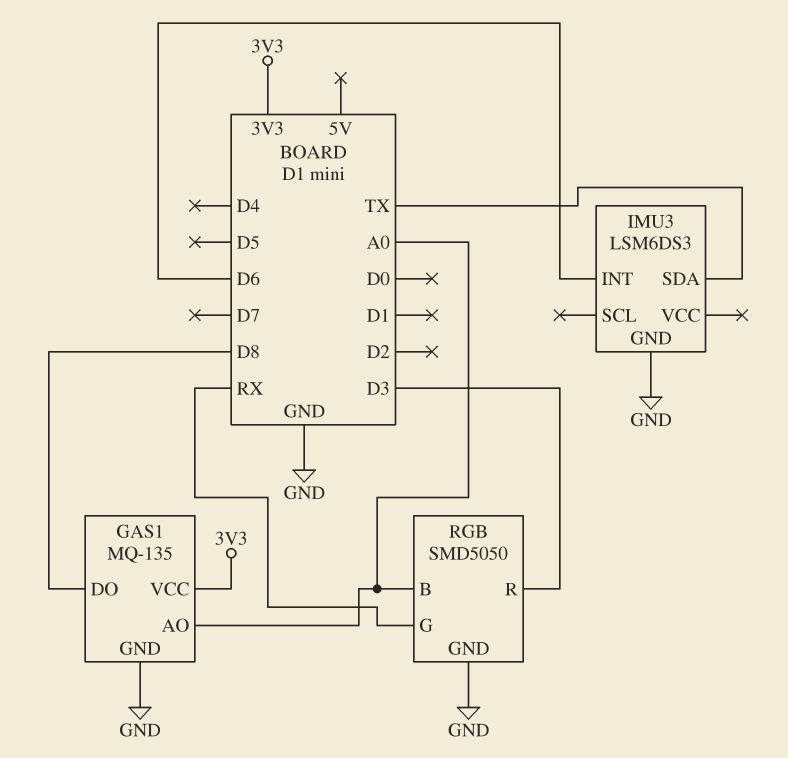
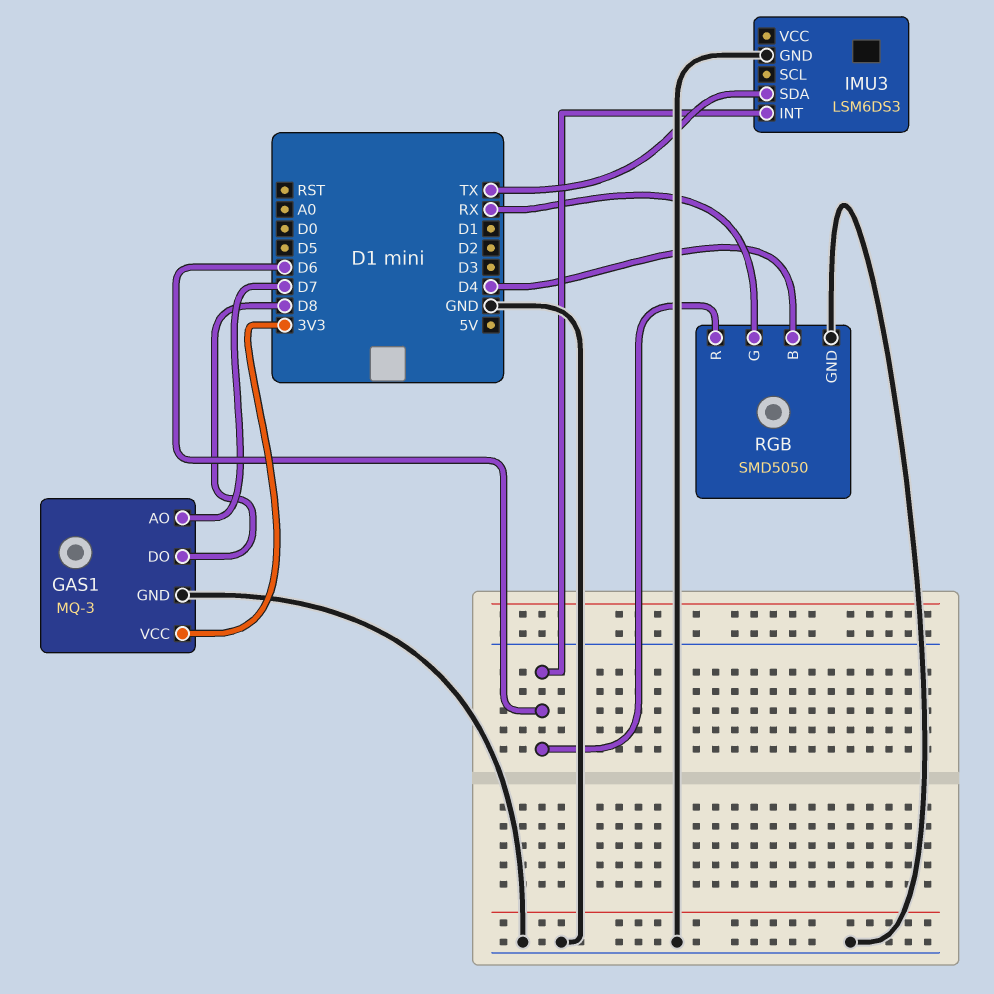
GAS1: MQ-135 -> MQ-3
GAS1 pin AO: A0 -> D7
RGB pin B: A0 -> D4
RGB pin R: D3 -> D6

